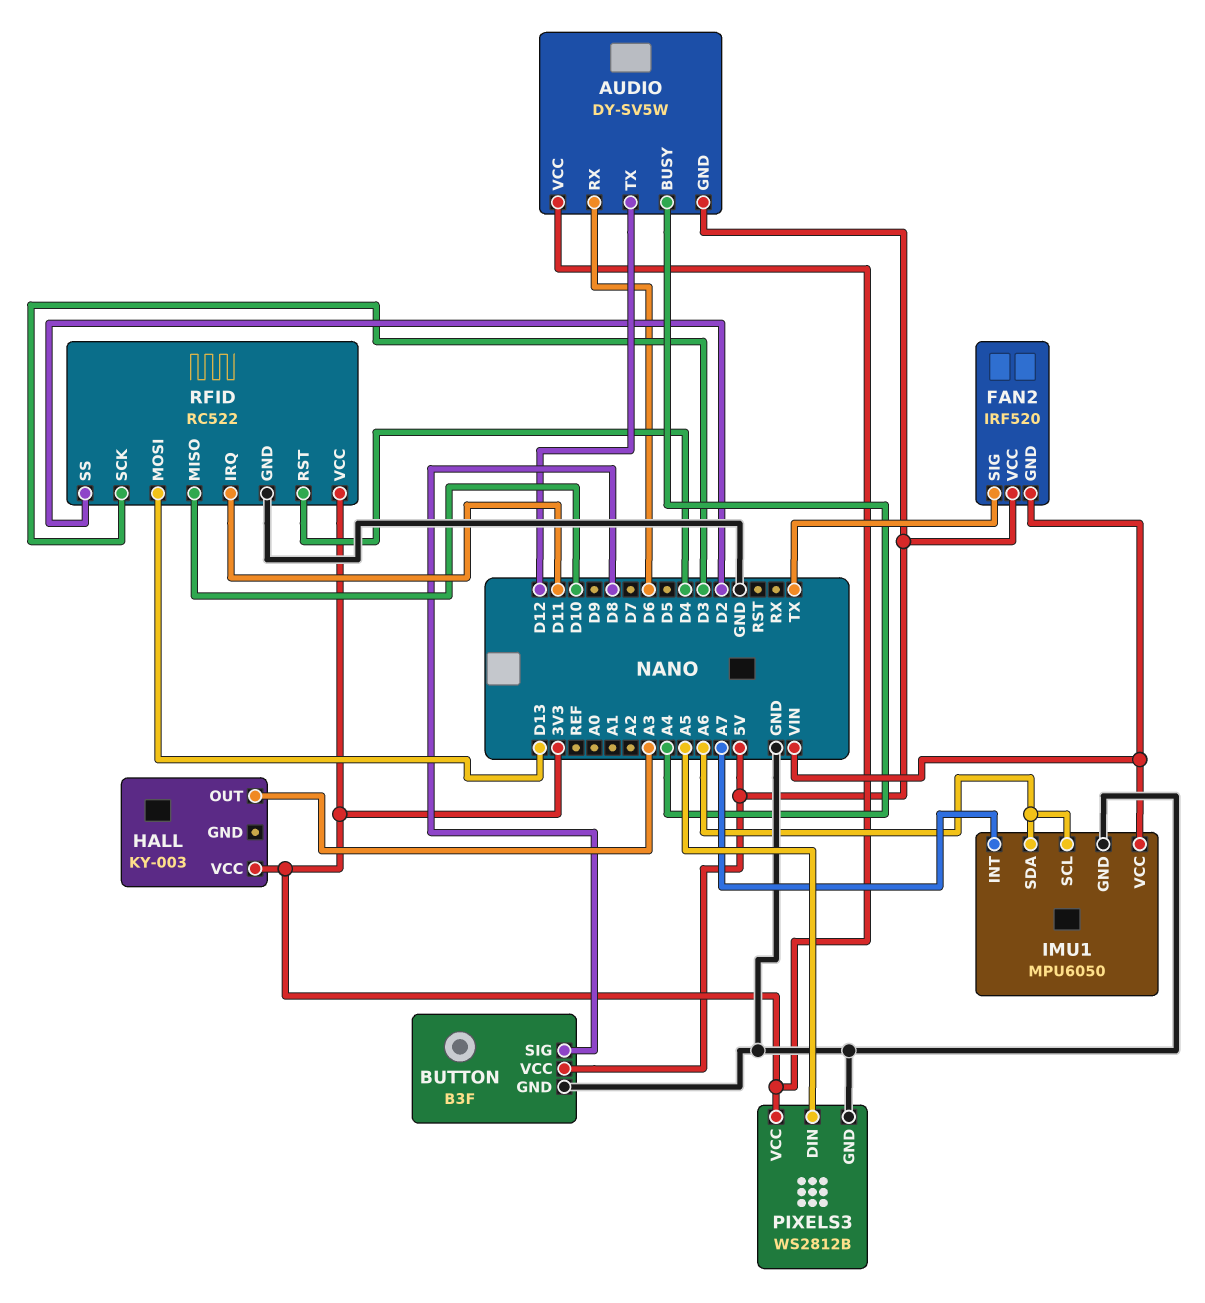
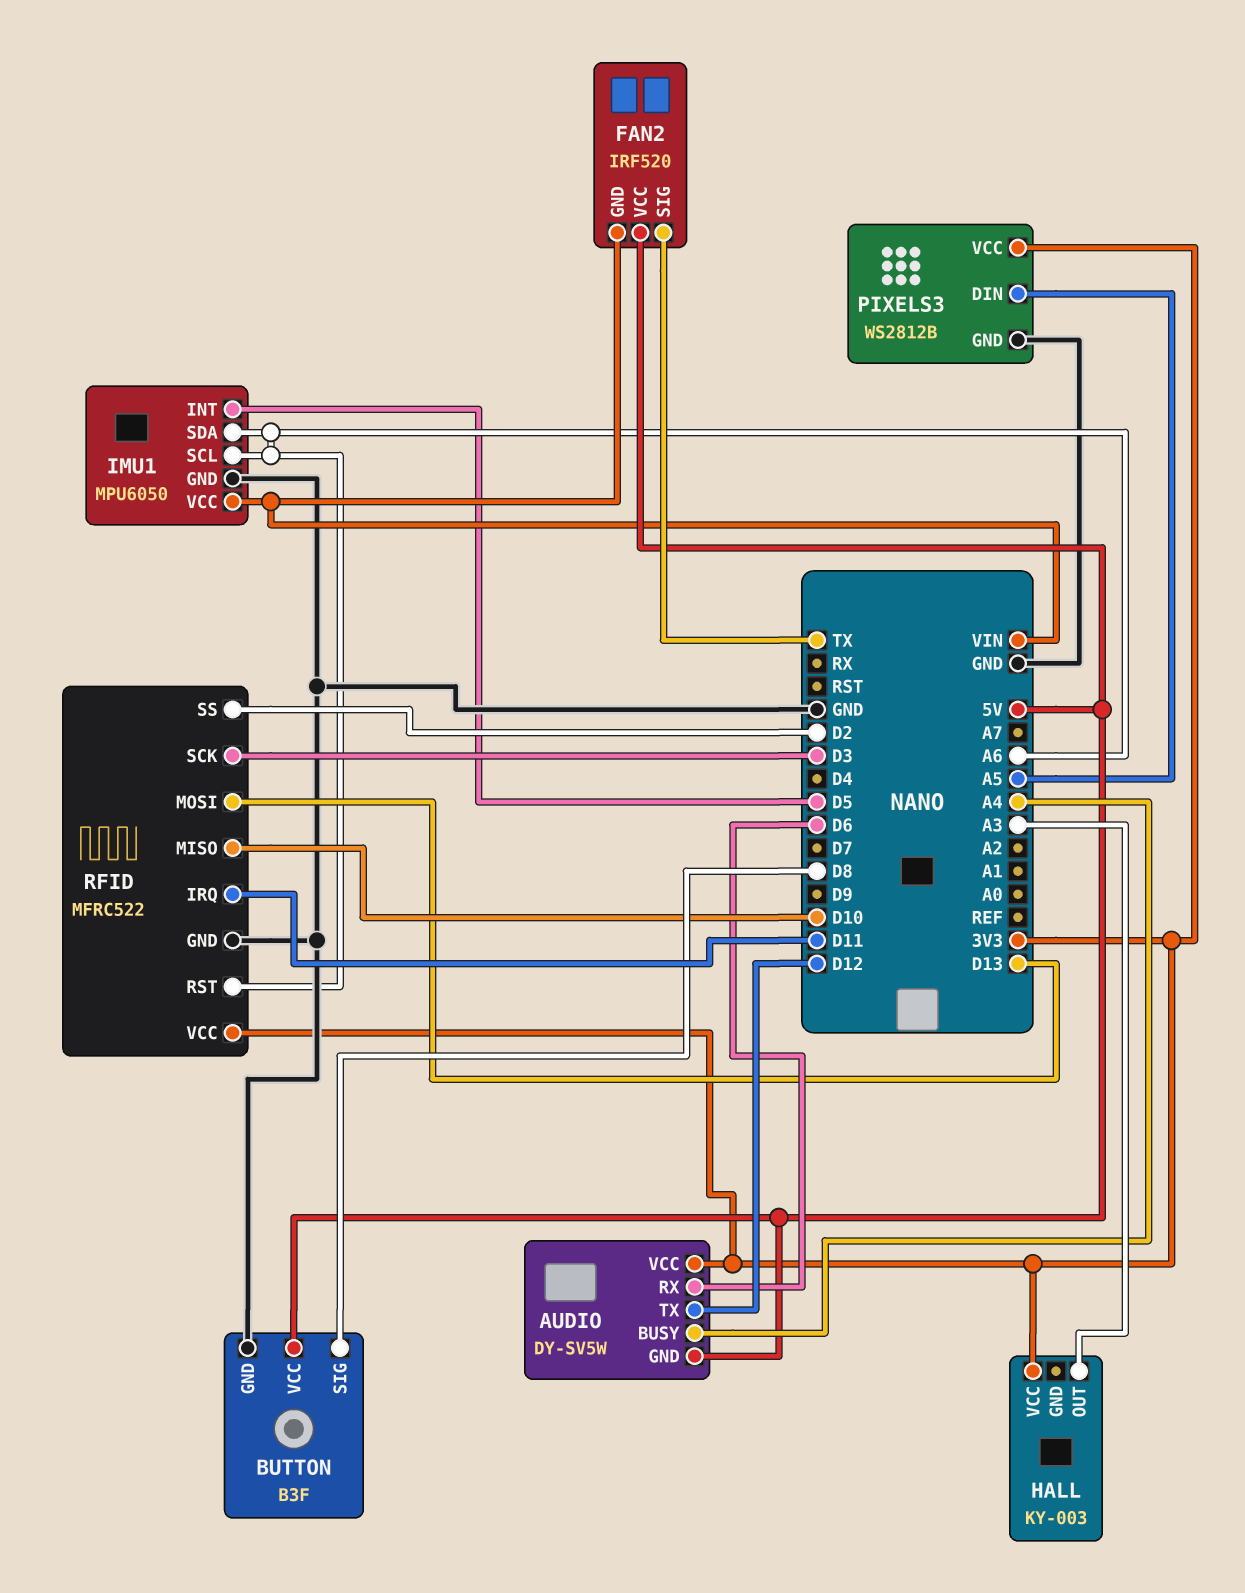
IMU1 pin INT: A7 -> D5
RFID: RC522 -> MFRC522
RFID pin RST: D4 -> A6

